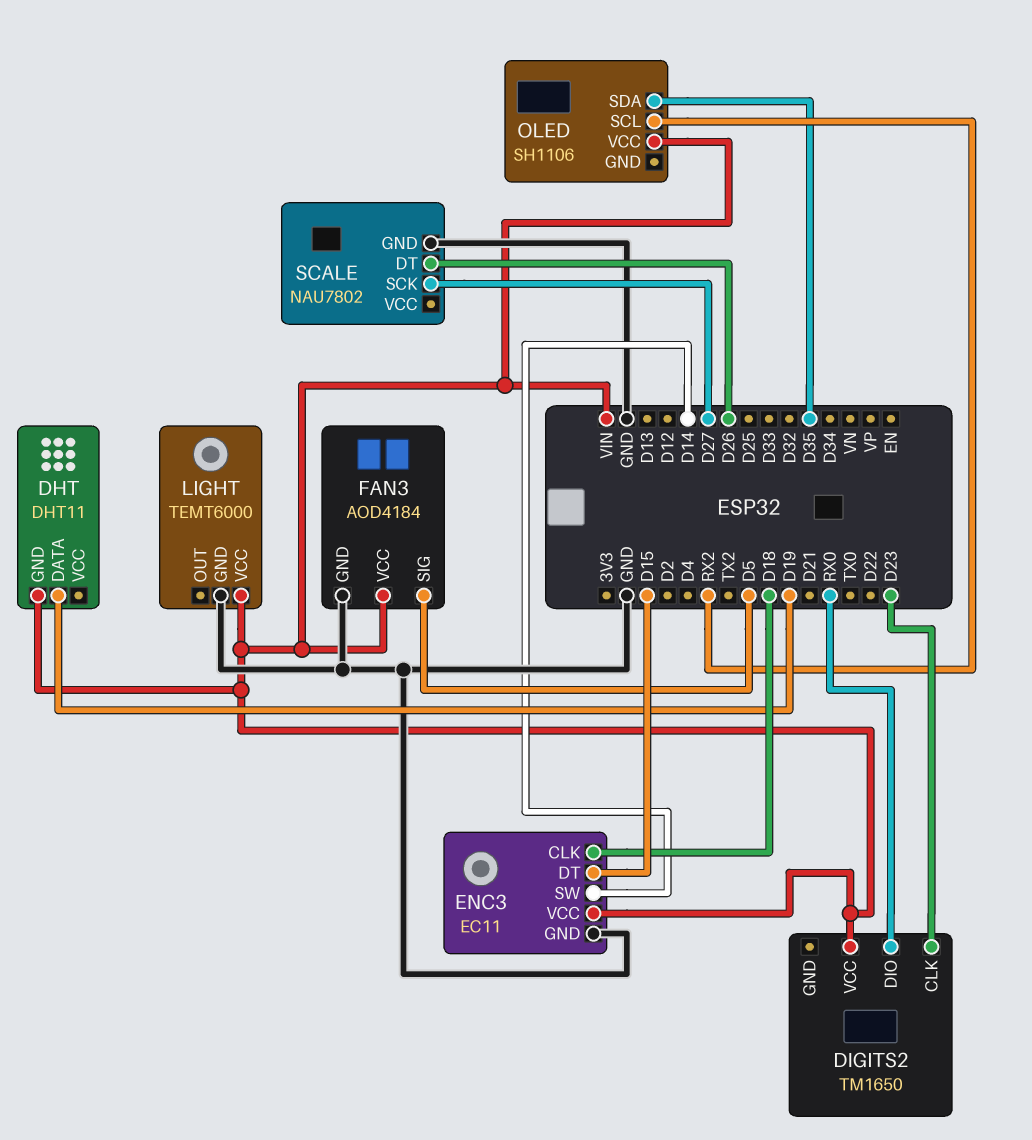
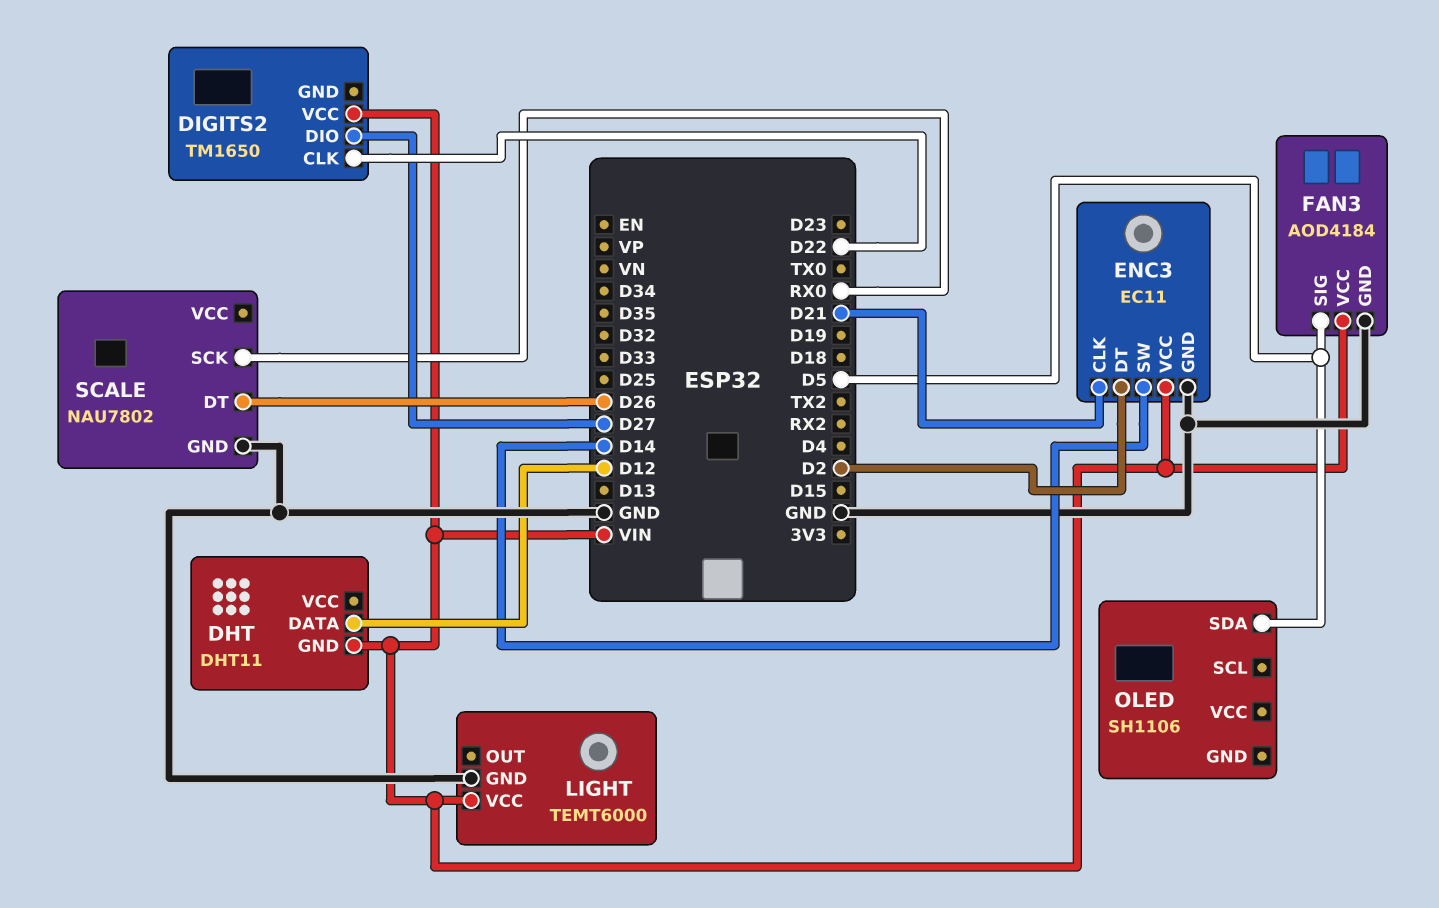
DHT pin DATA: D19 -> D12
DIGITS2 pin CLK: D23 -> D22
DIGITS2 pin DIO: RX0 -> D27
ENC3 pin CLK: D18 -> D21
ENC3 pin DT: D15 -> D2
OLED pin SCL: RX2 -> none
OLED pin SDA: D35 -> D5
OLED pin VCC: VIN -> none
SCALE pin SCK: D27 -> RX0

